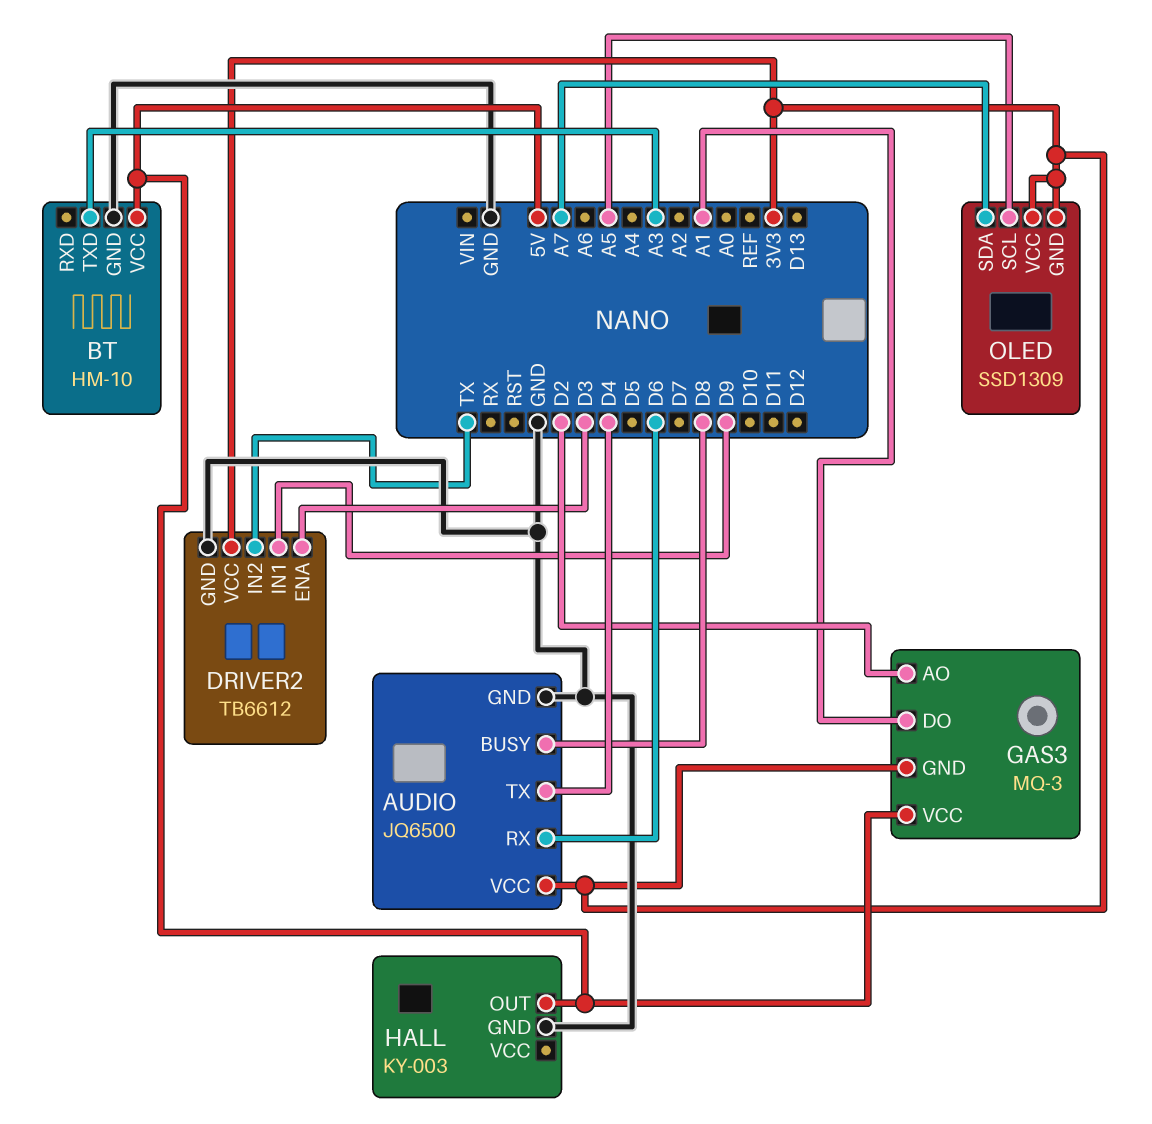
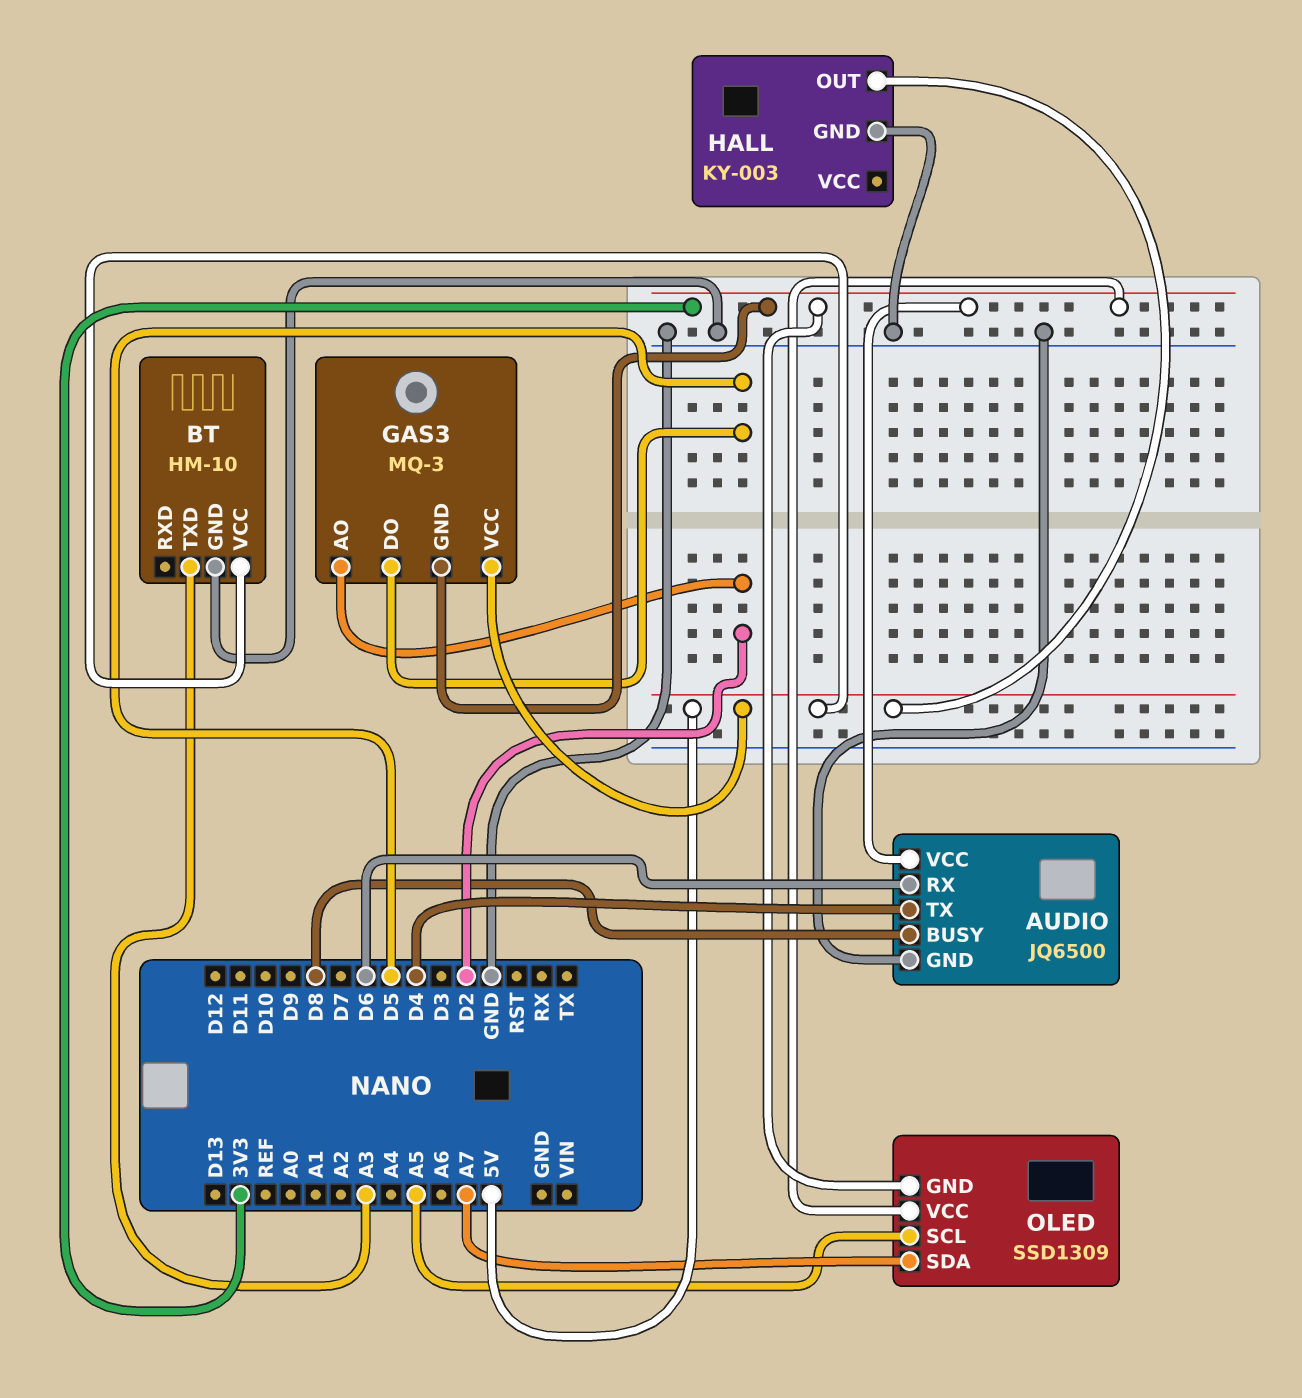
DRIVER2: TB6612 -> none
DRIVER2 pin ENA: D3 -> none
DRIVER2 pin GND: GND -> none
DRIVER2 pin IN1: D9 -> none
DRIVER2 pin IN2: TX -> none
DRIVER2 pin VCC: 3V3 -> none
GAS3 pin DO: A1 -> D5

